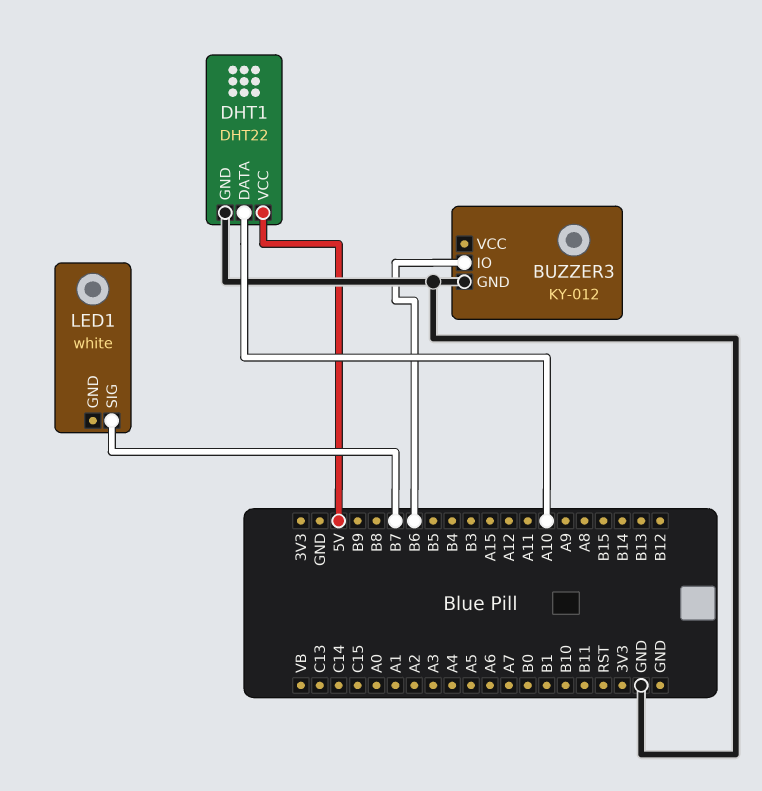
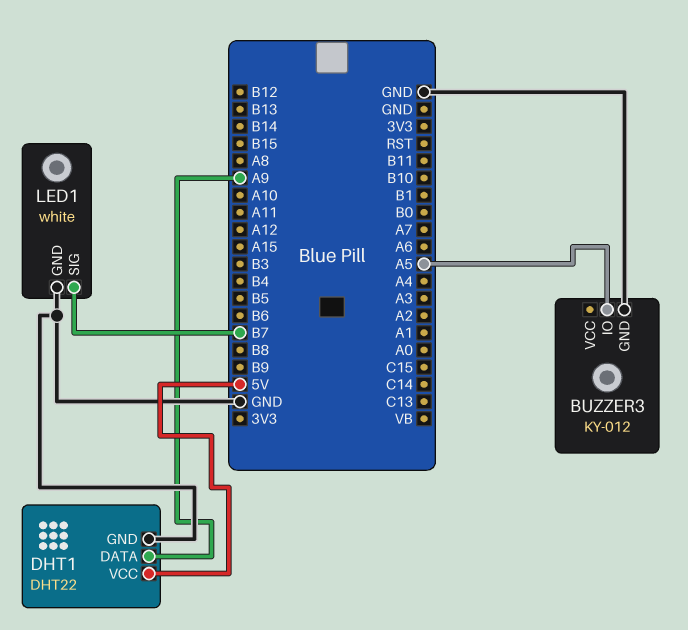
BUZZER3 pin IO: B6 -> A5
DHT1 pin DATA: A10 -> A9
LED1 pin GND: none -> GND

